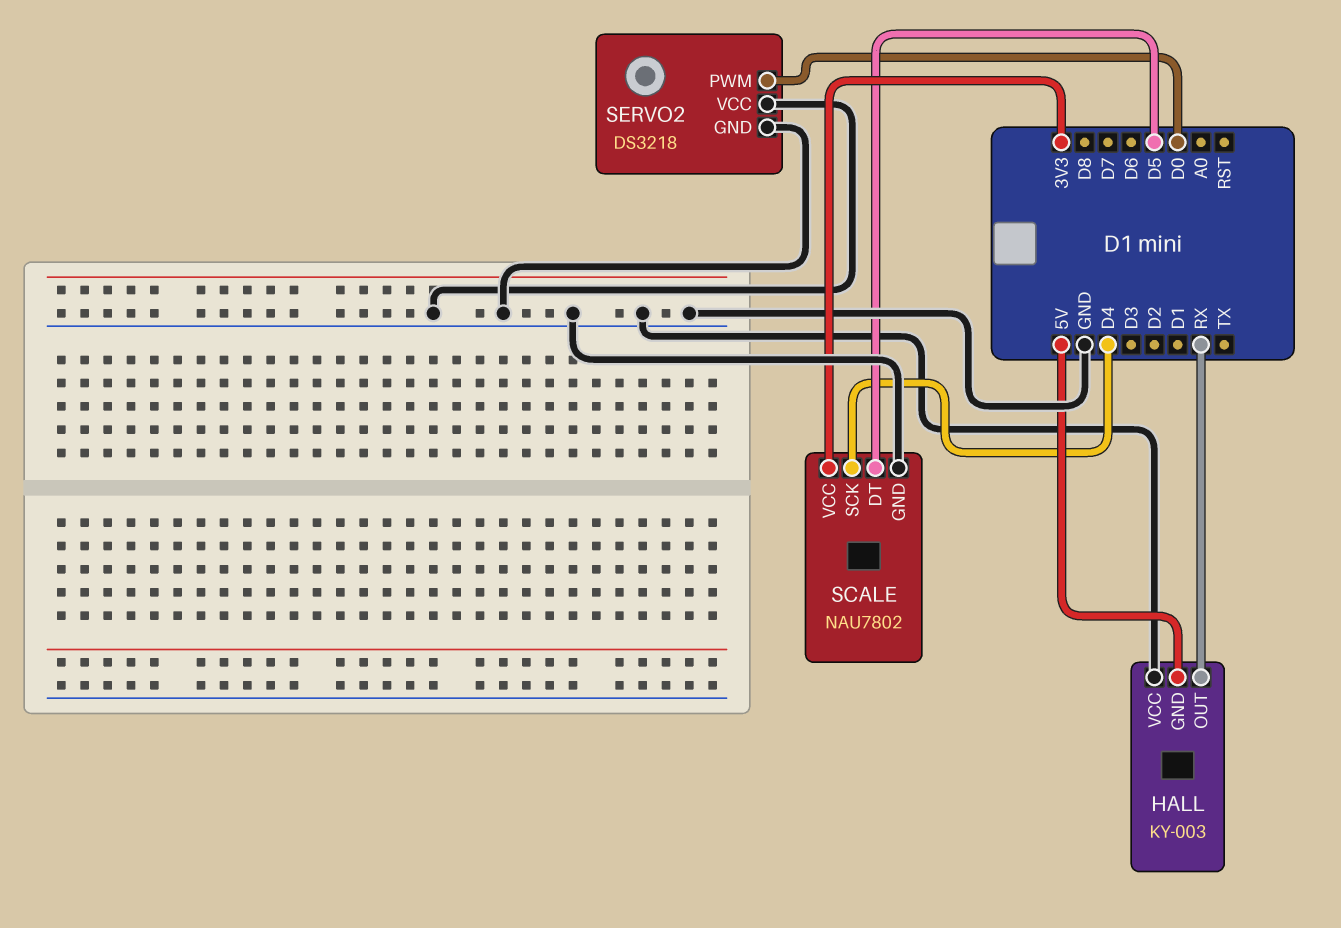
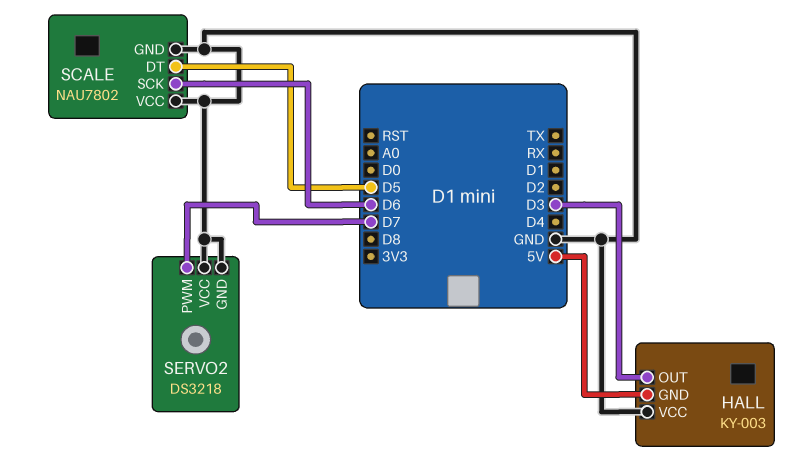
HALL pin OUT: RX -> D3
SCALE pin SCK: D4 -> D6
SCALE pin VCC: 3V3 -> GND
SERVO2 pin PWM: D0 -> D7

